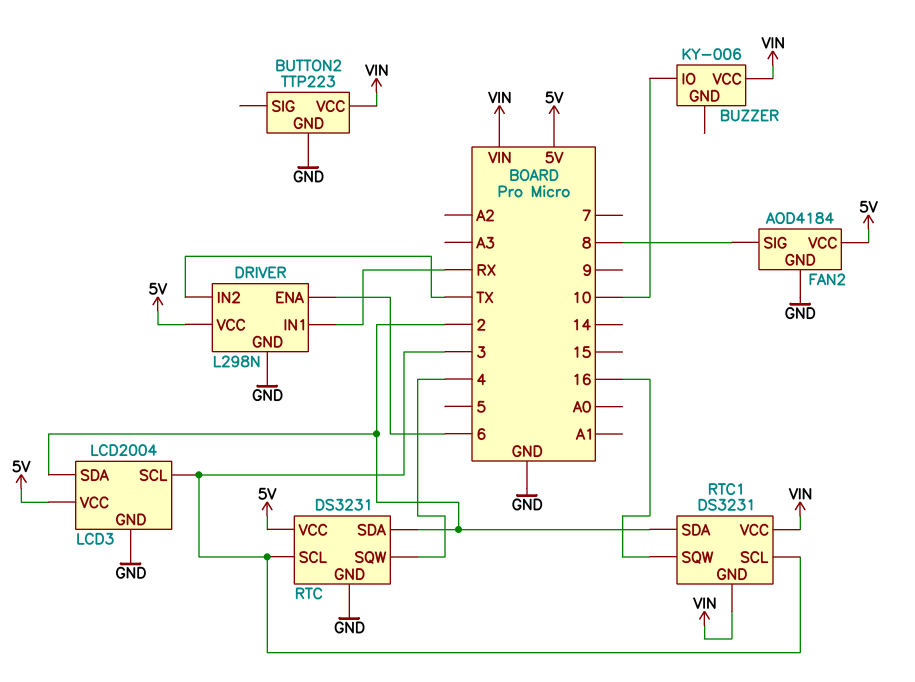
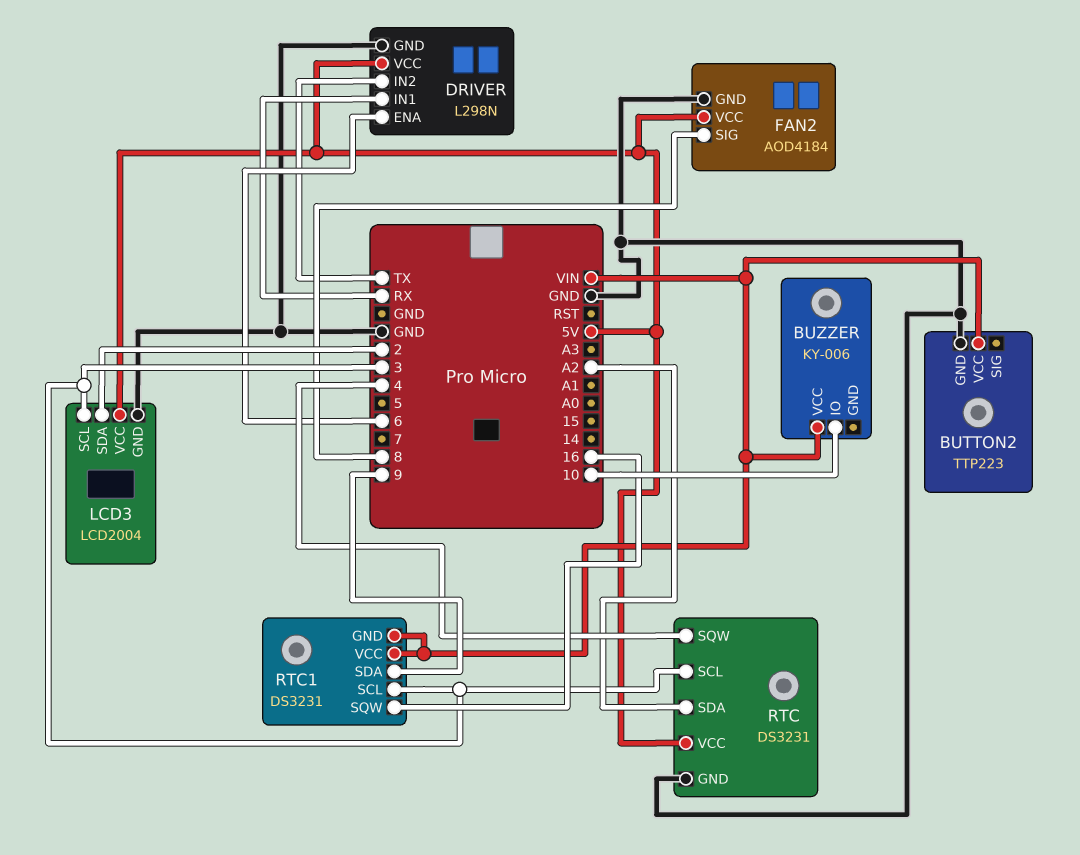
RTC pin SDA: 2 -> A2
RTC1 pin SDA: 2 -> 9

